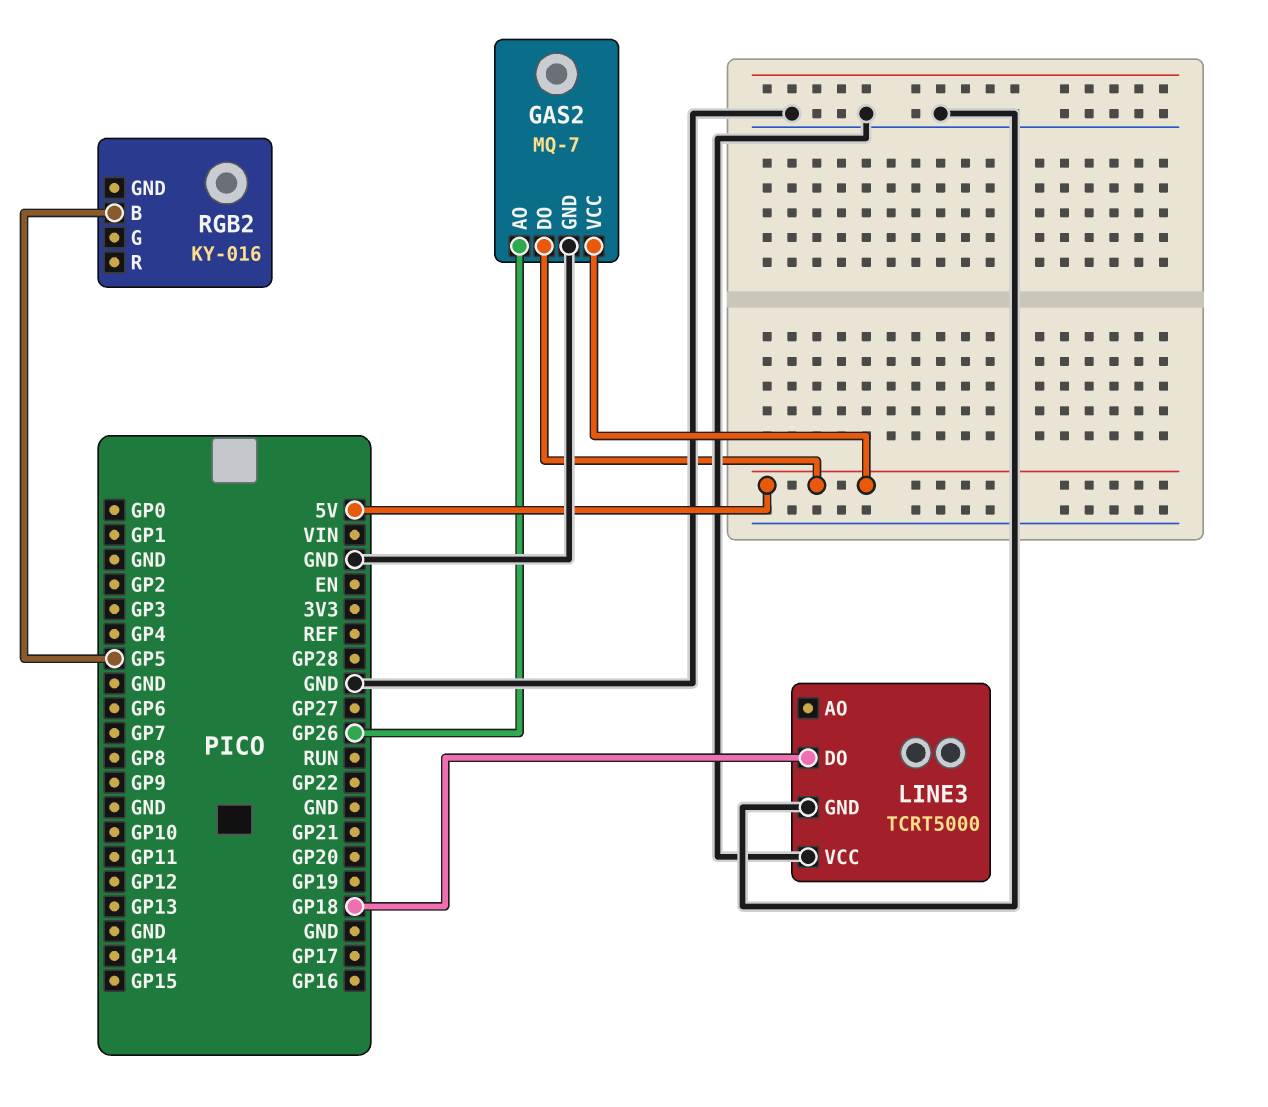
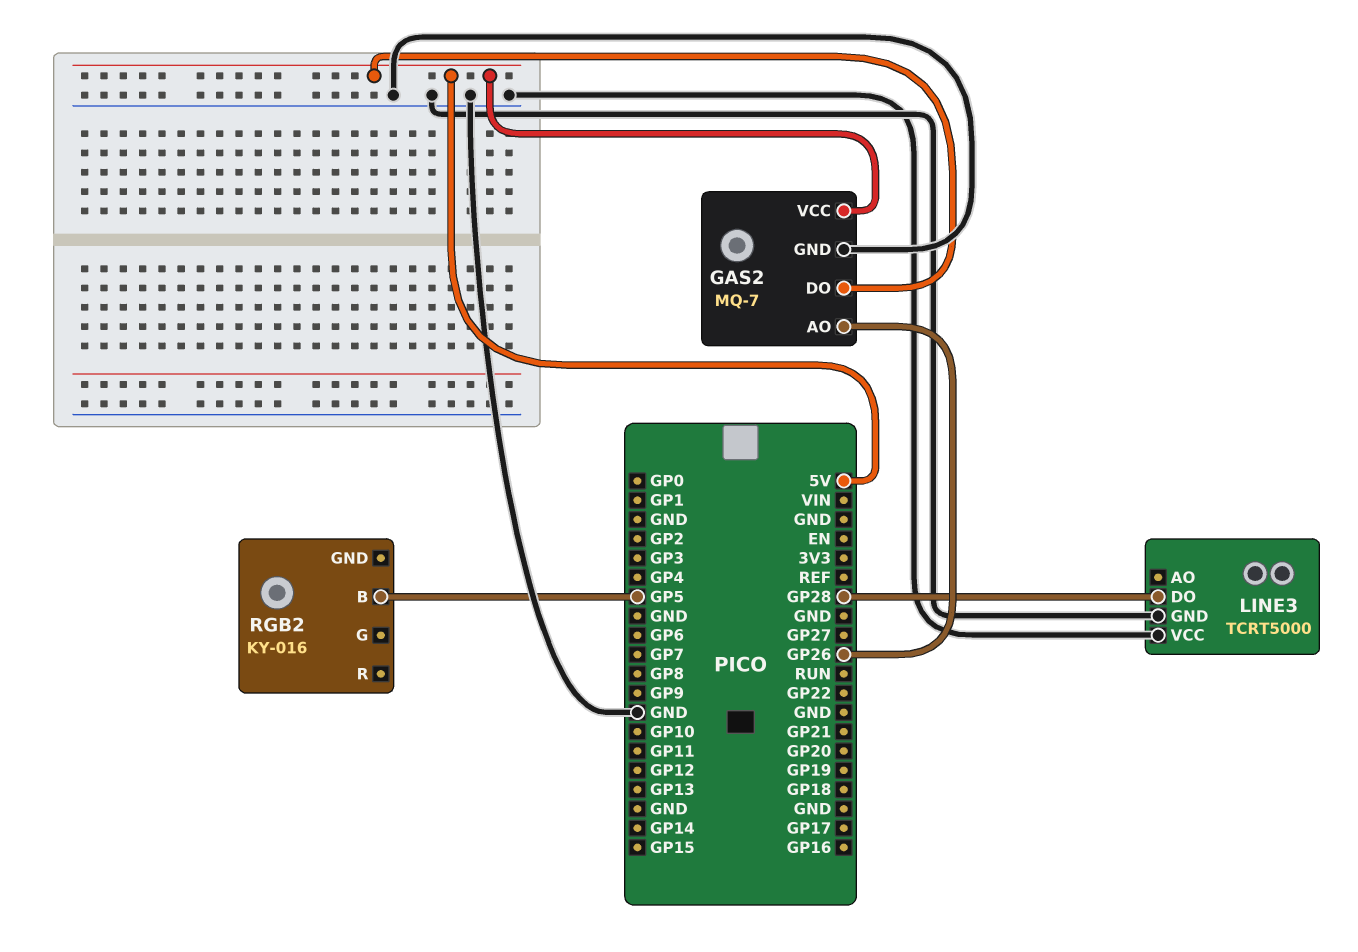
LINE3 pin DO: GP18 -> GP28

